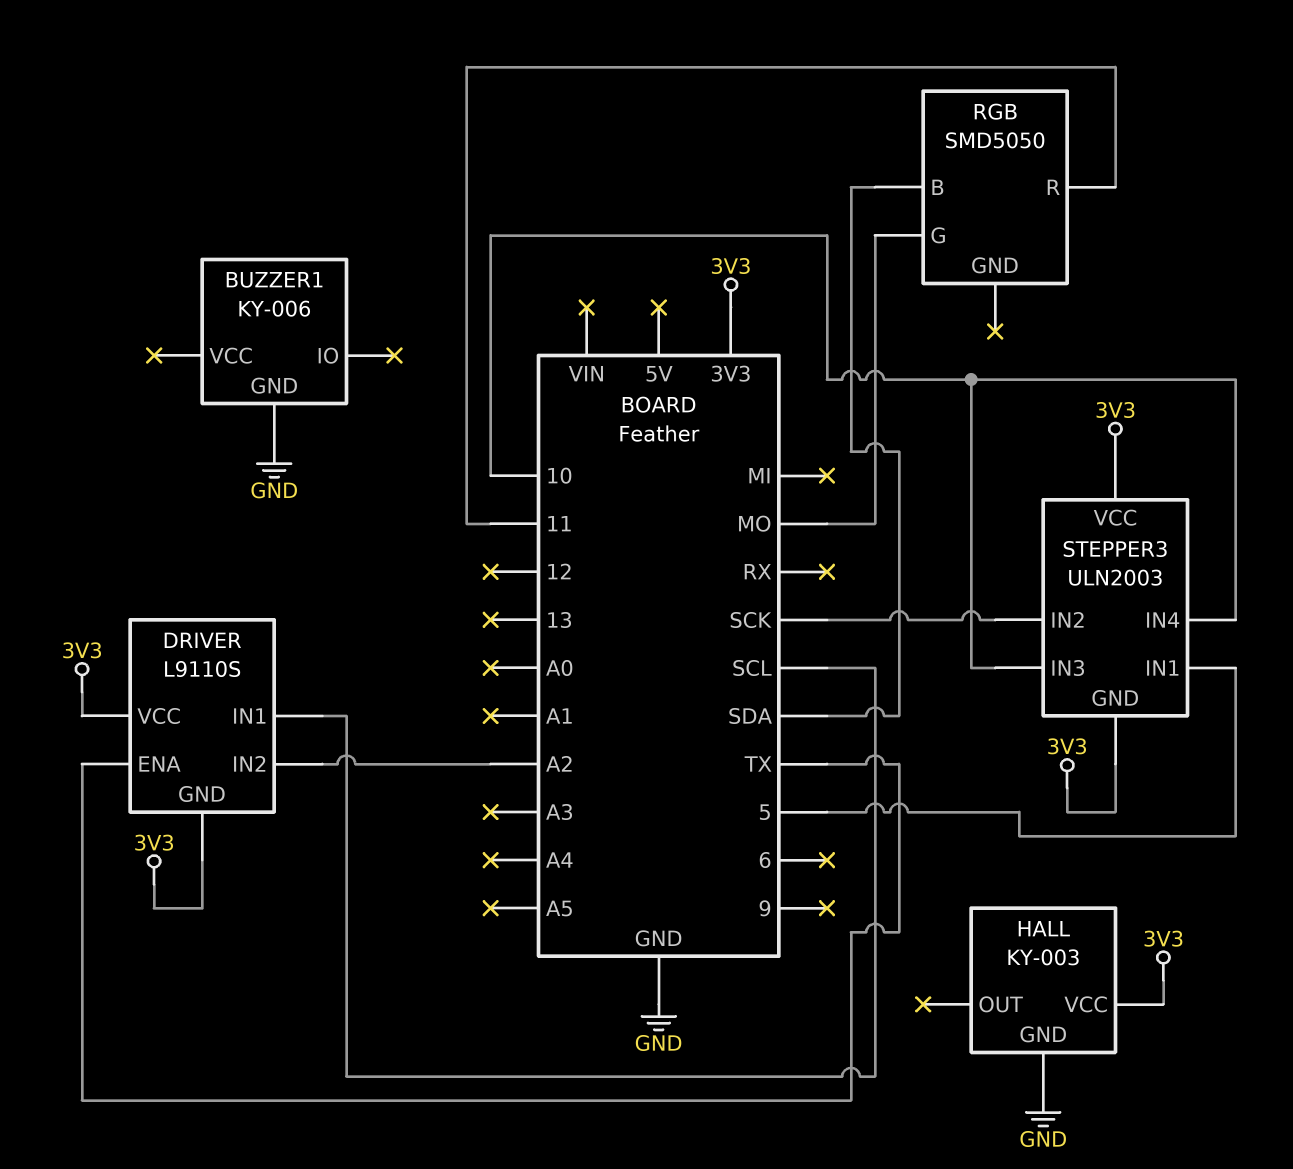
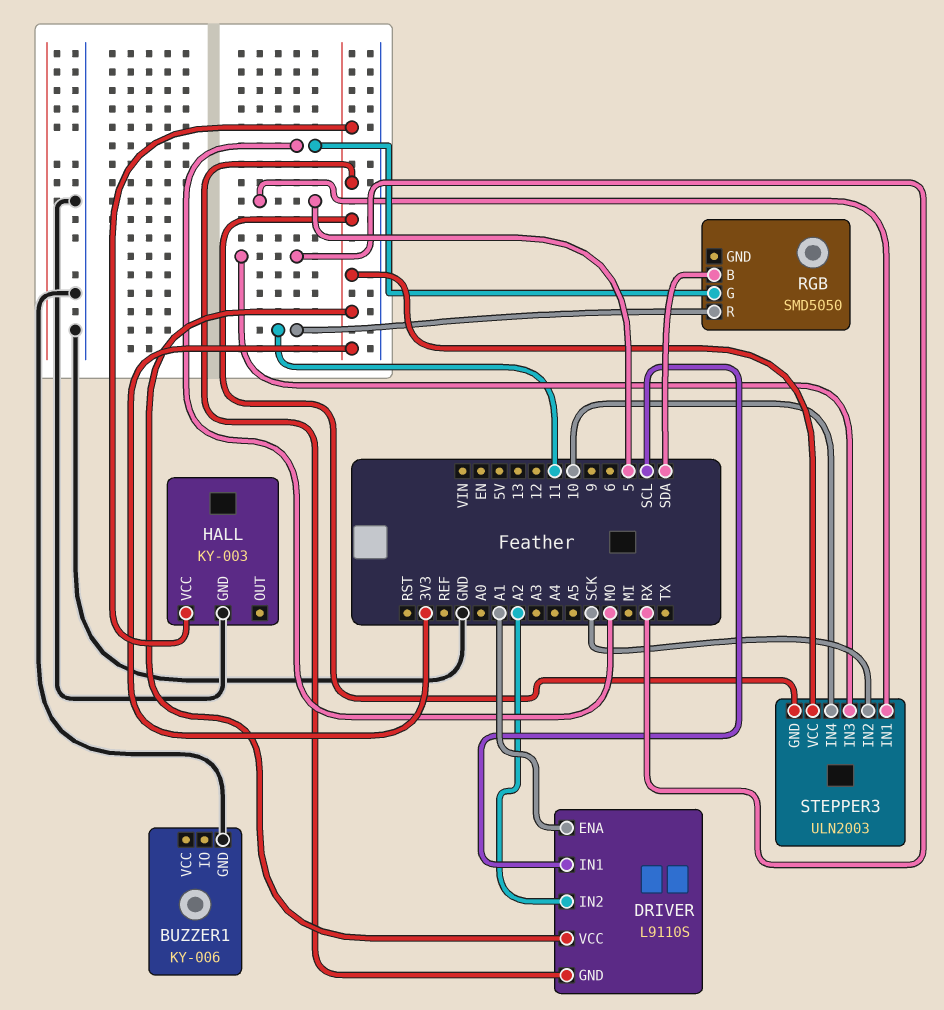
DRIVER pin ENA: TX -> A1
STEPPER3 pin IN3: 10 -> RX

